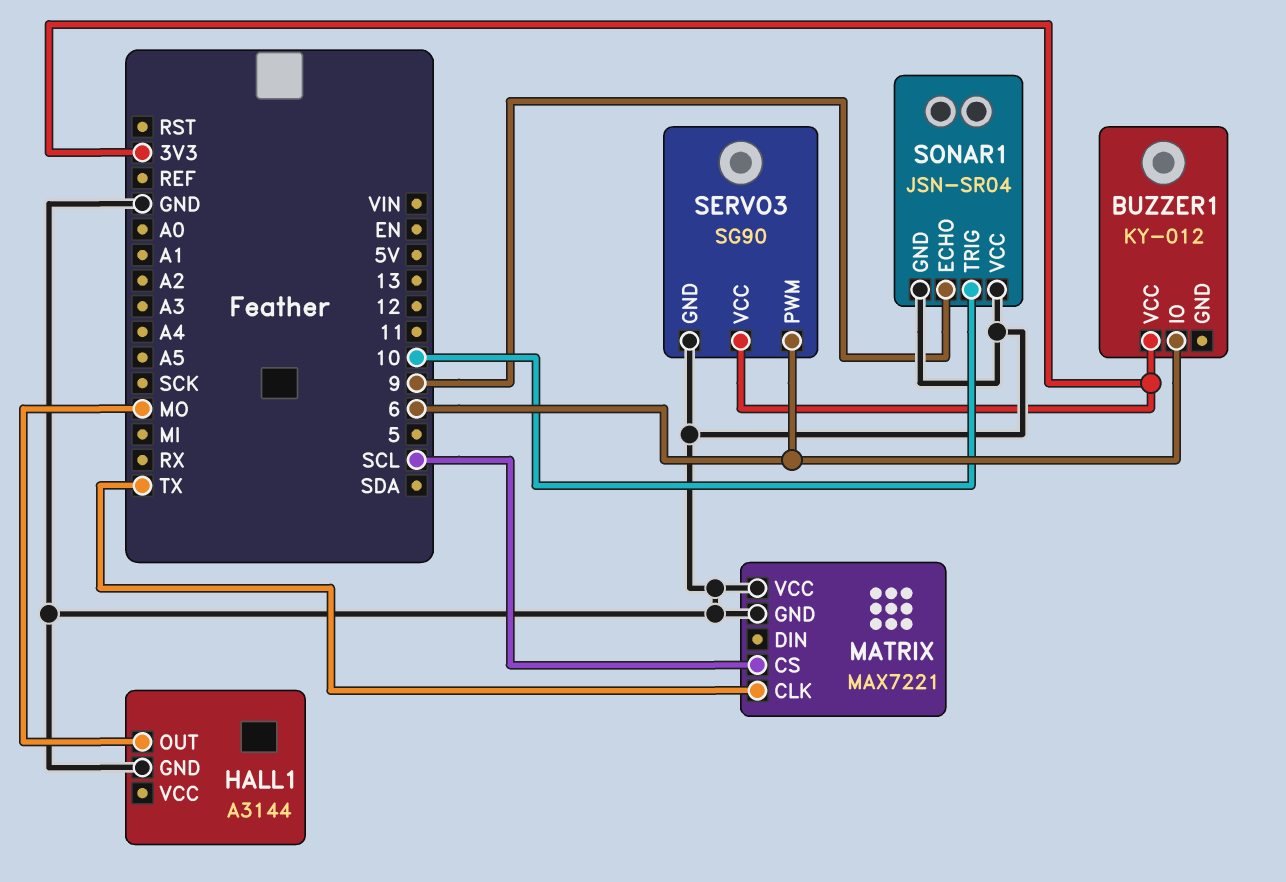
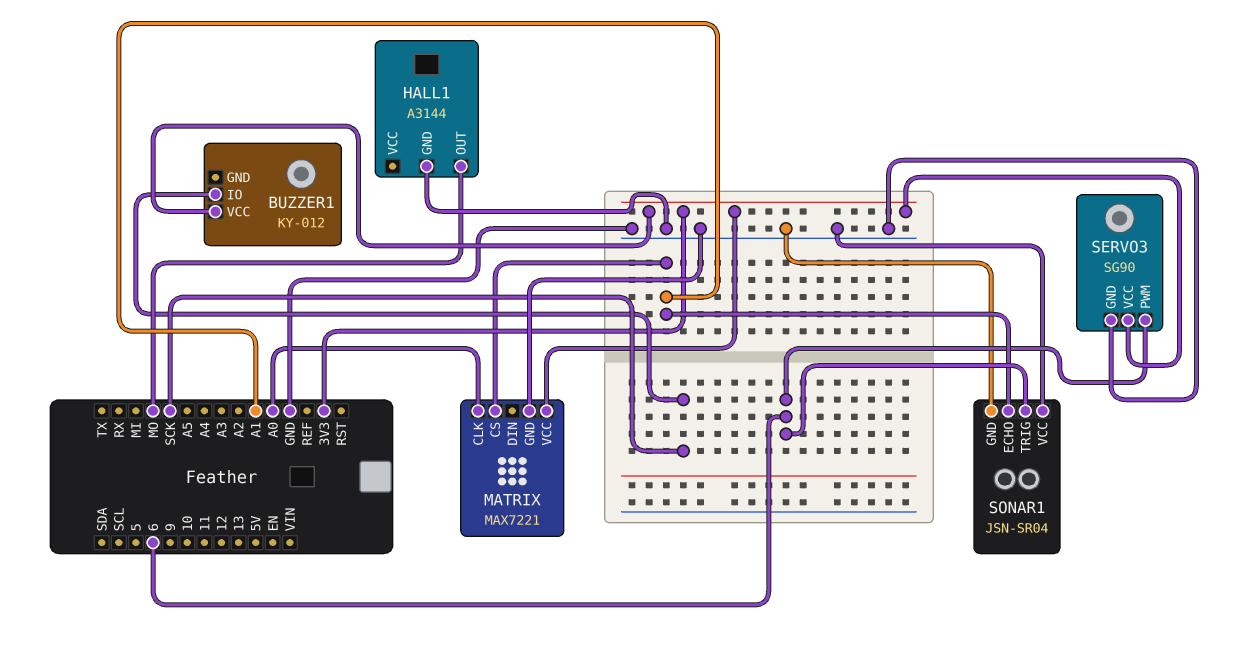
BUZZER1 pin IO: 6 -> SCK
MATRIX pin CLK: TX -> A0
MATRIX pin CS: SCL -> A1
MATRIX pin VCC: GND -> 3V3
SONAR1 pin ECHO: 9 -> A1
SONAR1 pin TRIG: 10 -> 6

